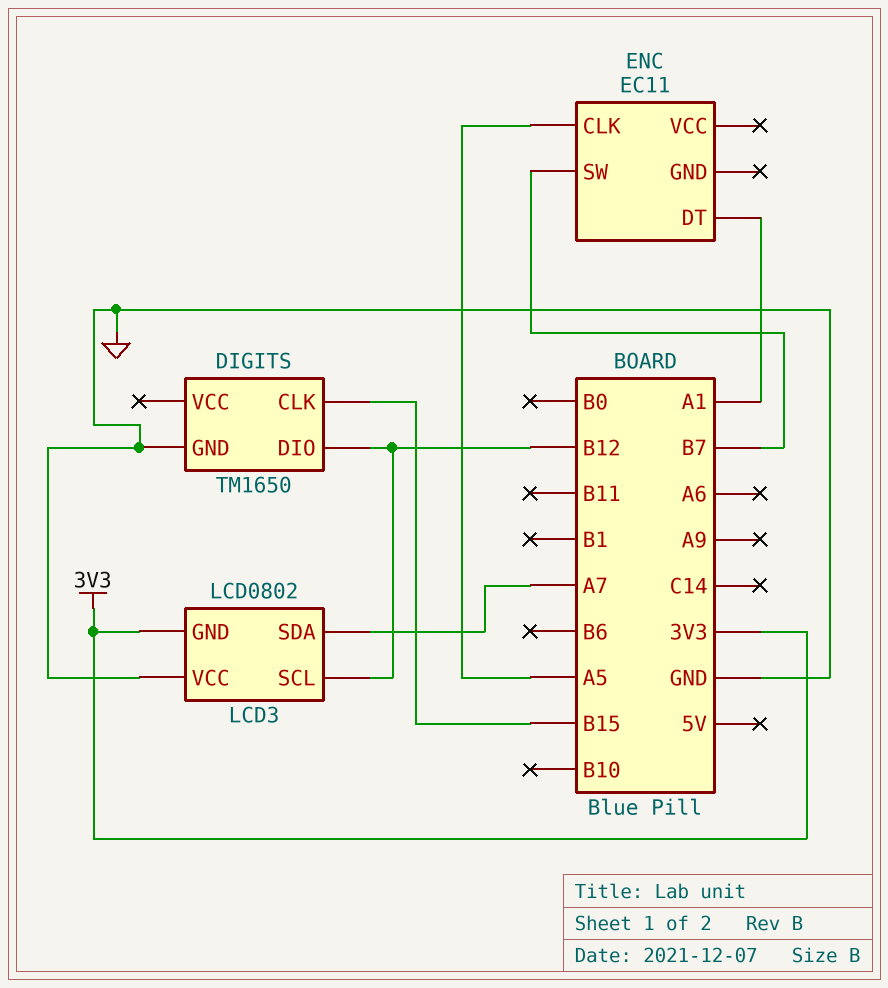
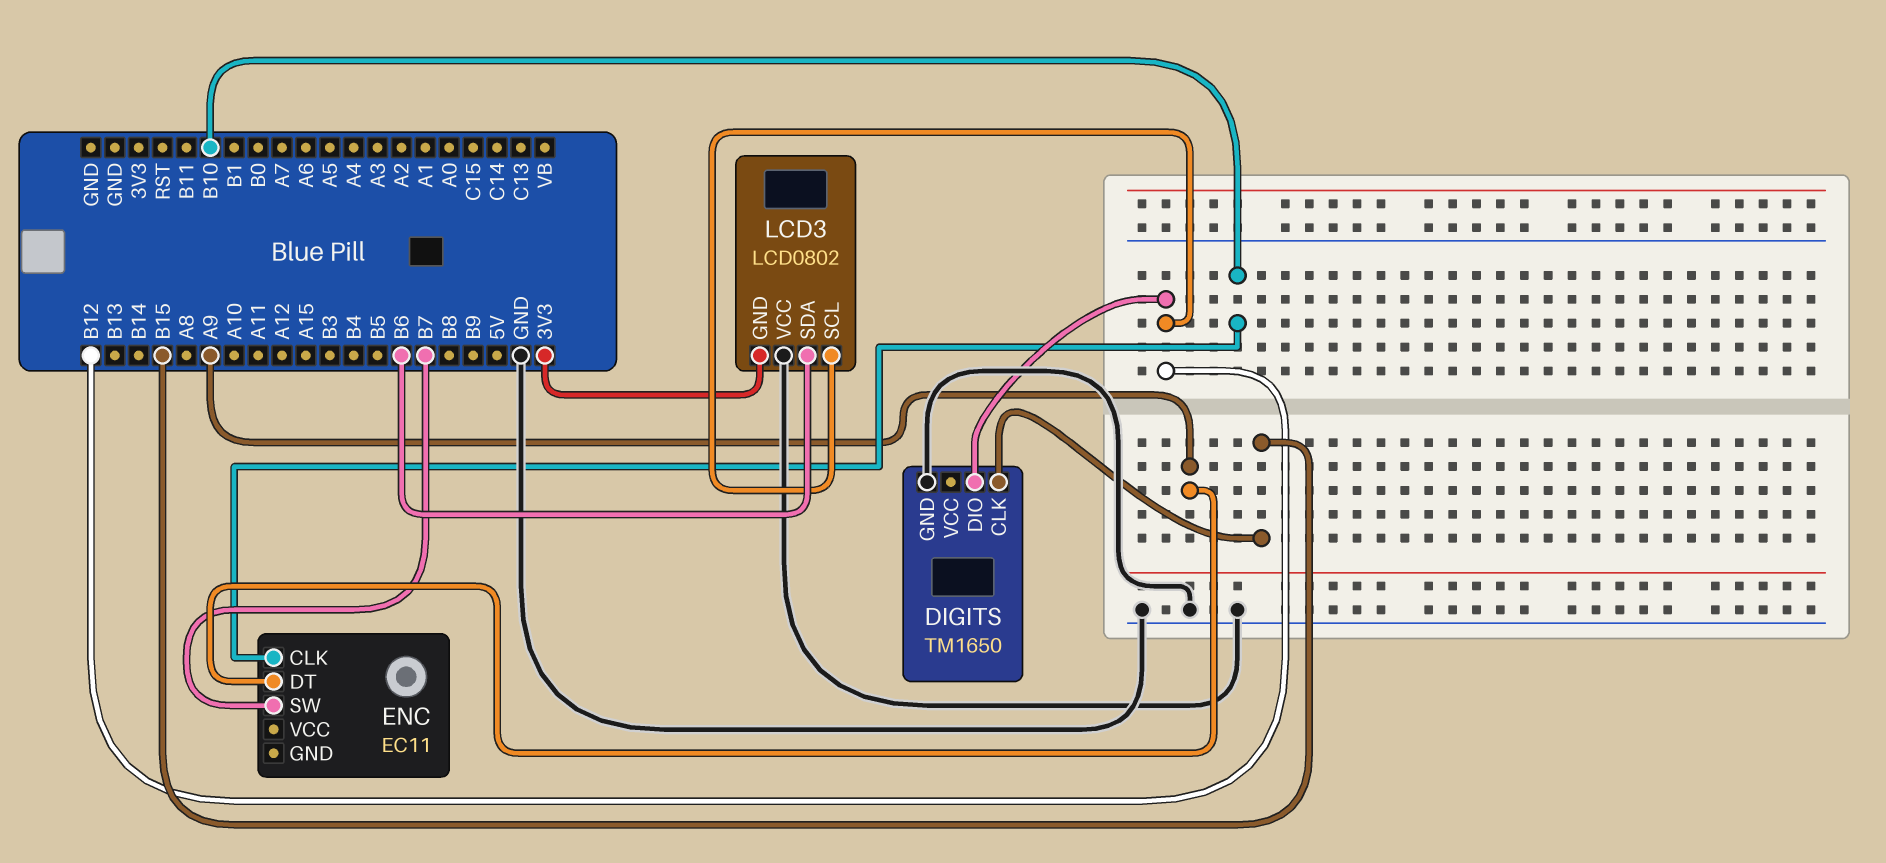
ENC pin CLK: A5 -> B10
ENC pin DT: A1 -> A9
LCD3 pin SDA: A7 -> B6

